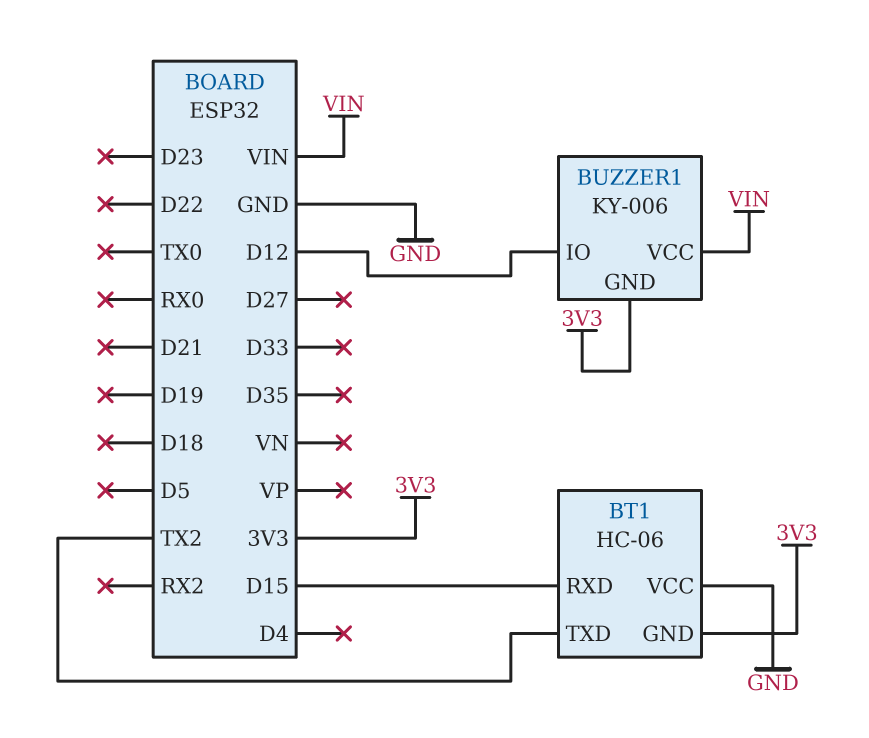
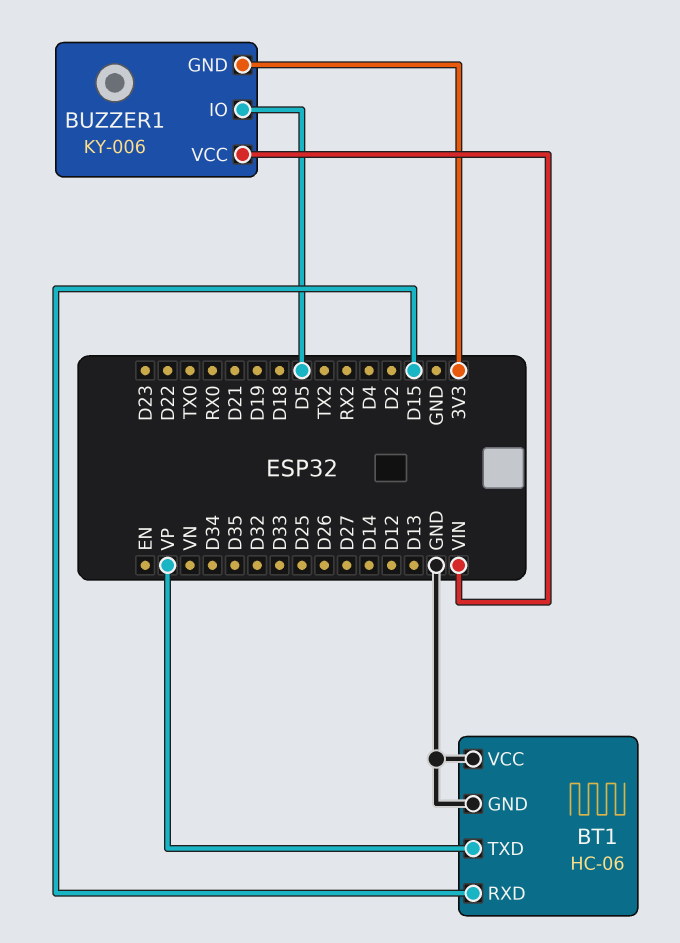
BT1 pin GND: 3V3 -> GND
BT1 pin TXD: TX2 -> VP
BUZZER1 pin IO: D12 -> D5

